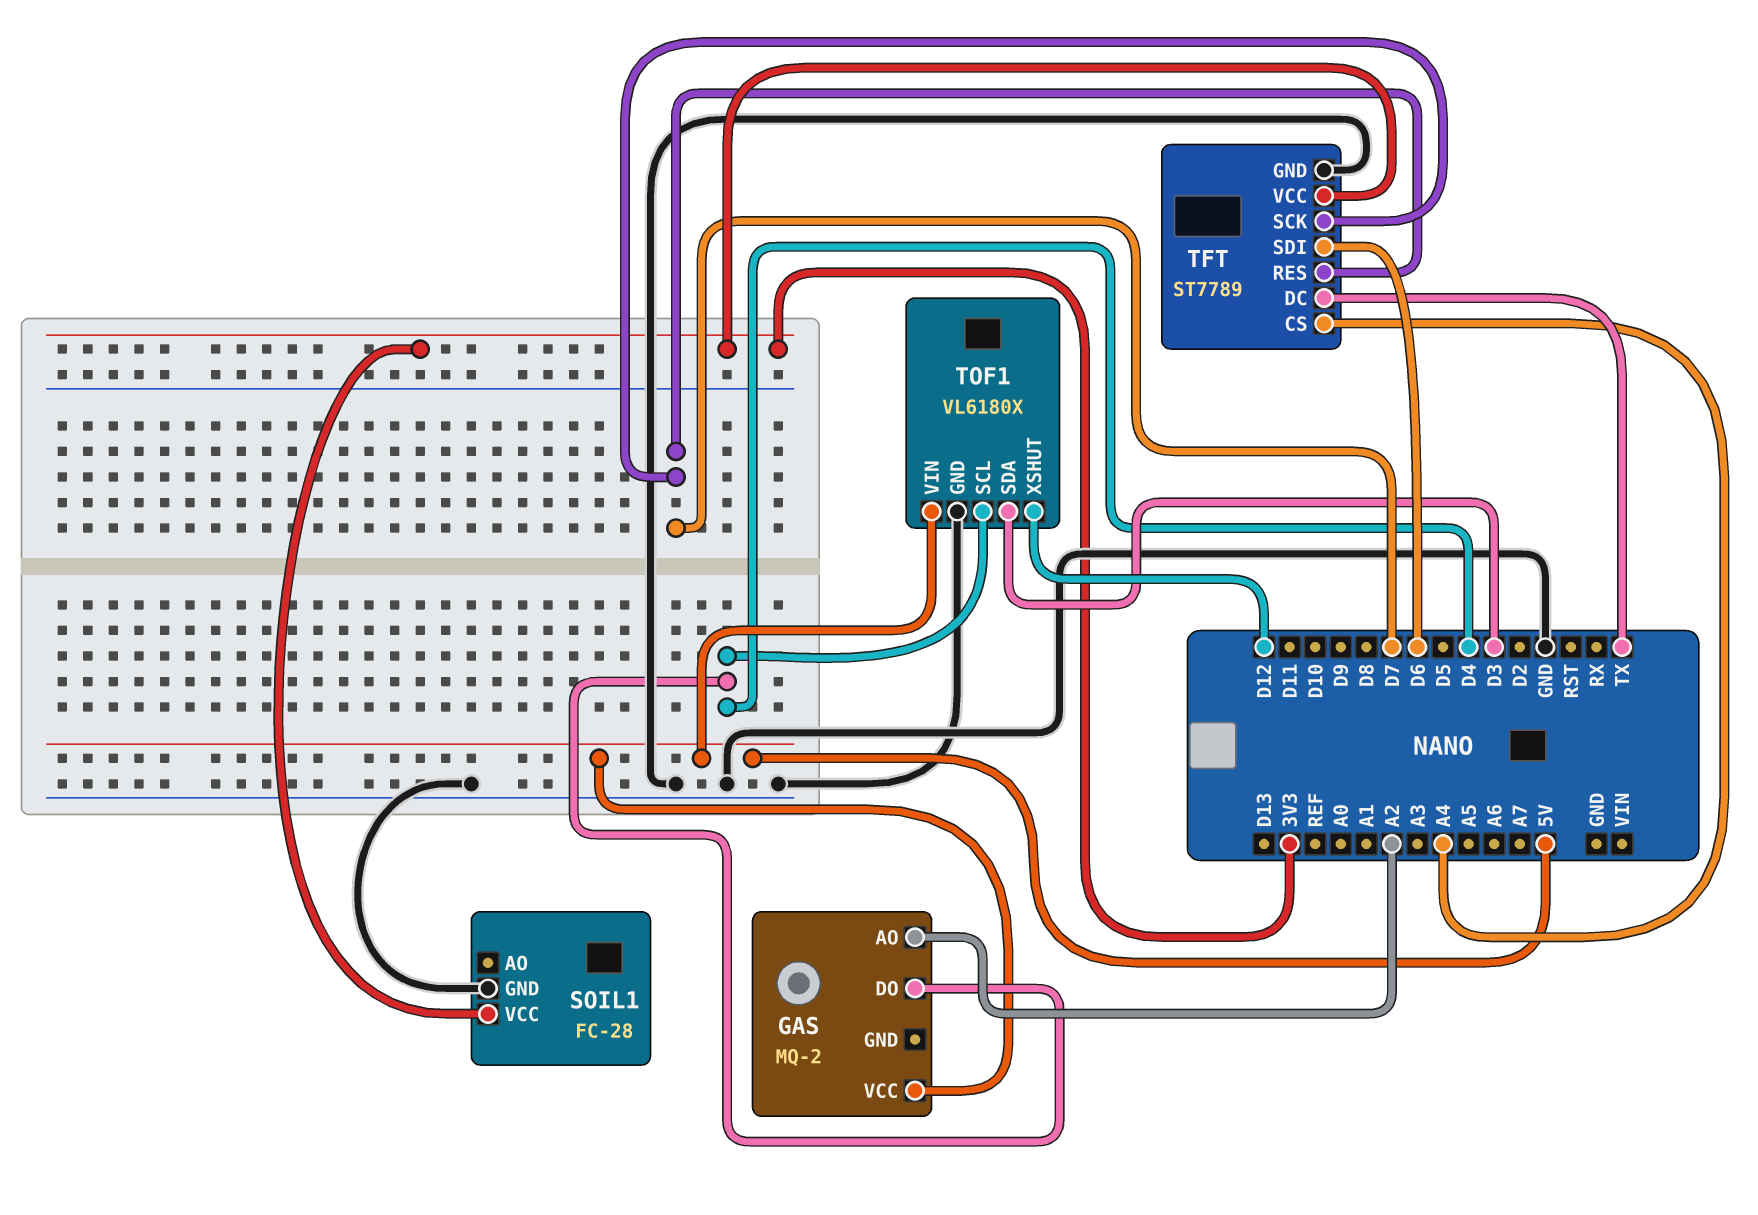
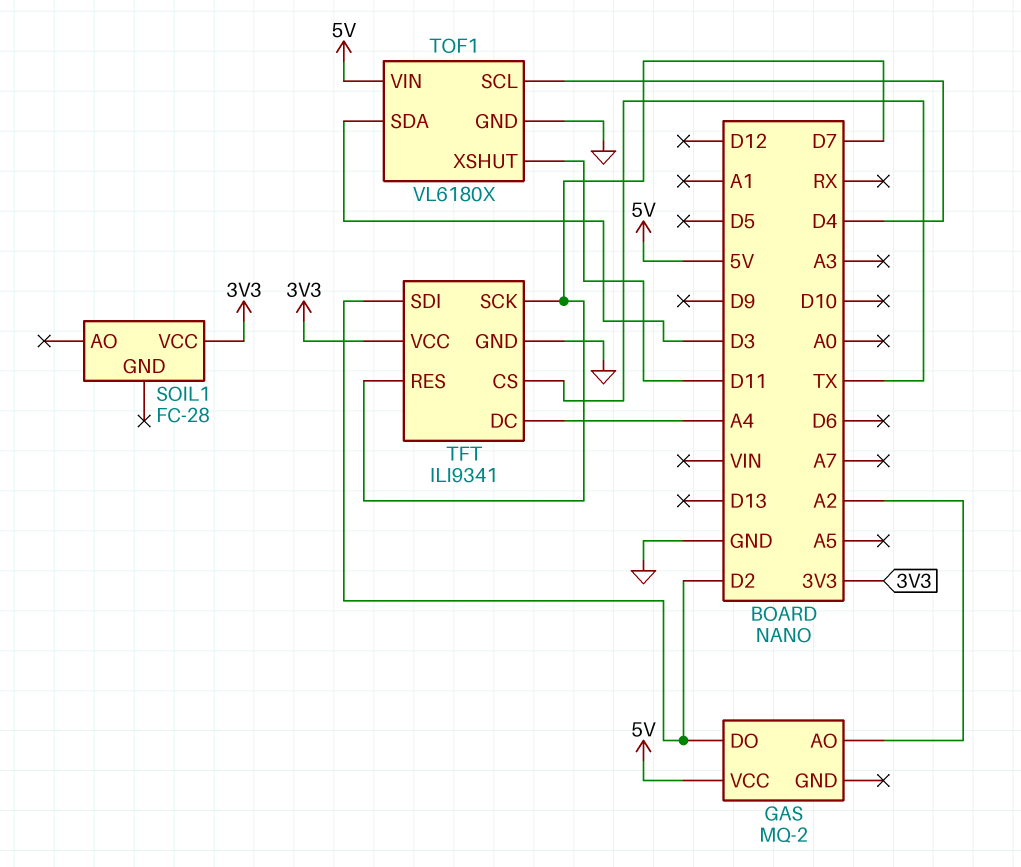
GAS pin DO: D4 -> D2
SOIL1 pin GND: GND -> none
TFT: ST7789 -> ILI9341
TFT pin CS: A4 -> TX
TFT pin DC: TX -> A4
TFT pin SDI: D6 -> D2
TOF1 pin XSHUT: D12 -> D11

